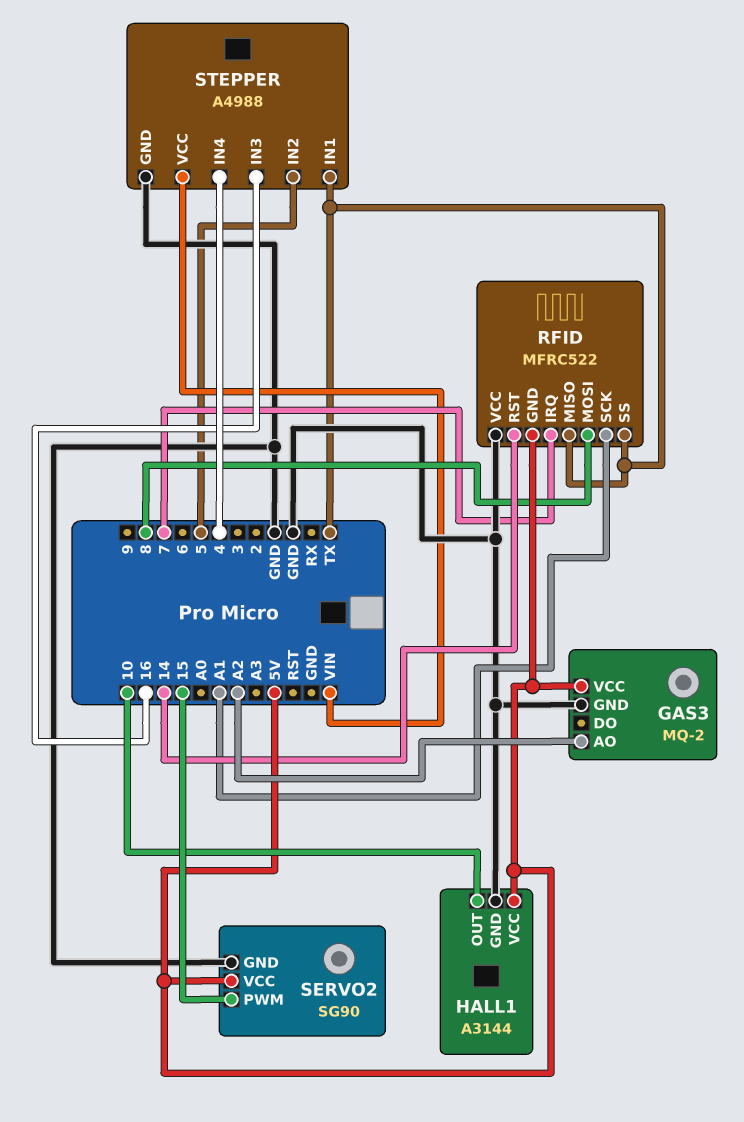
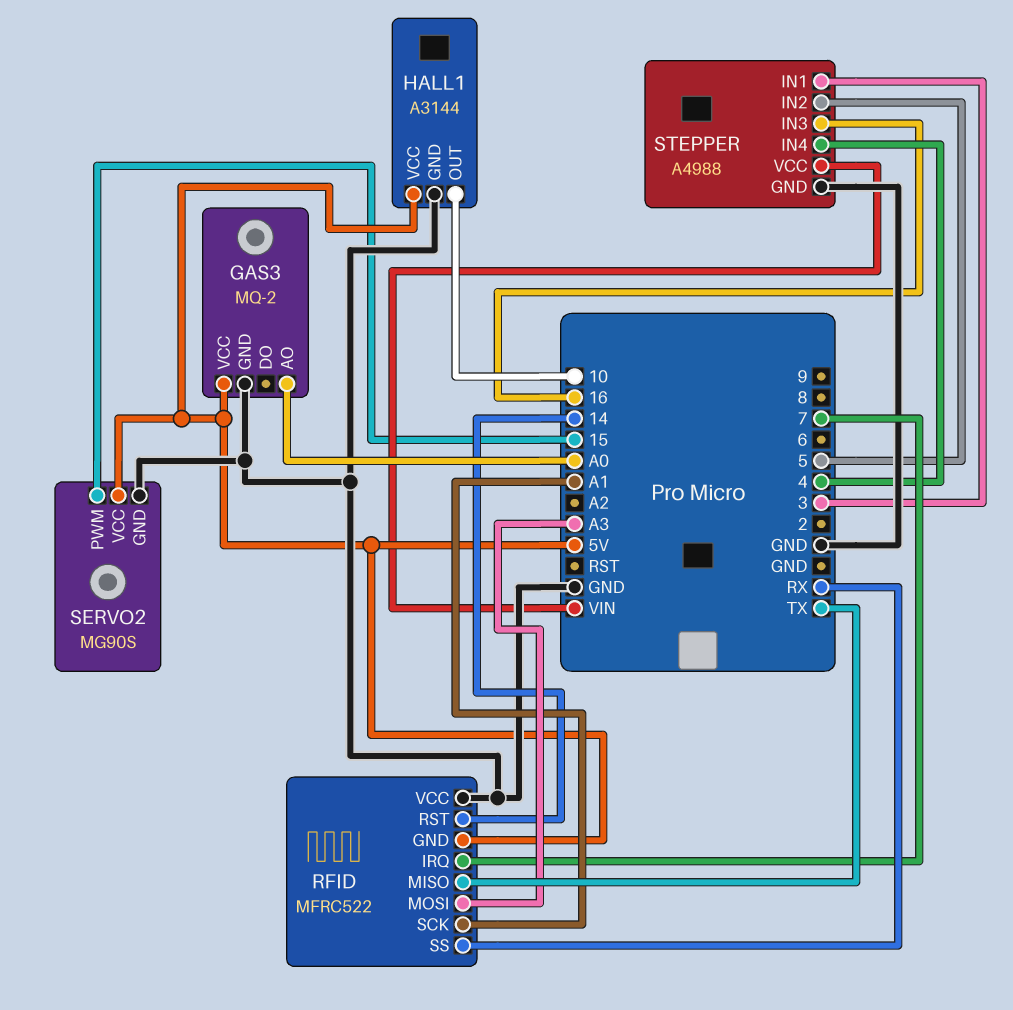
GAS3 pin AO: A2 -> A0
RFID pin MOSI: 8 -> A3
RFID pin SS: TX -> RX
SERVO2: SG90 -> MG90S
STEPPER pin IN1: TX -> 3

